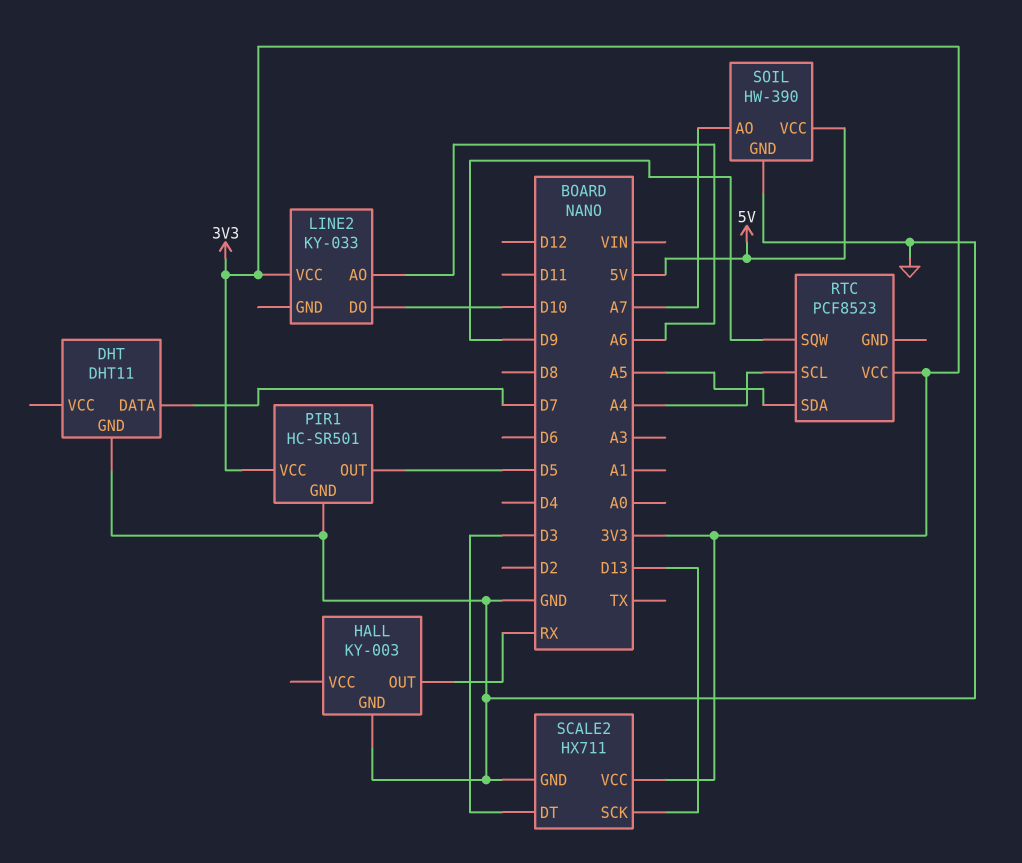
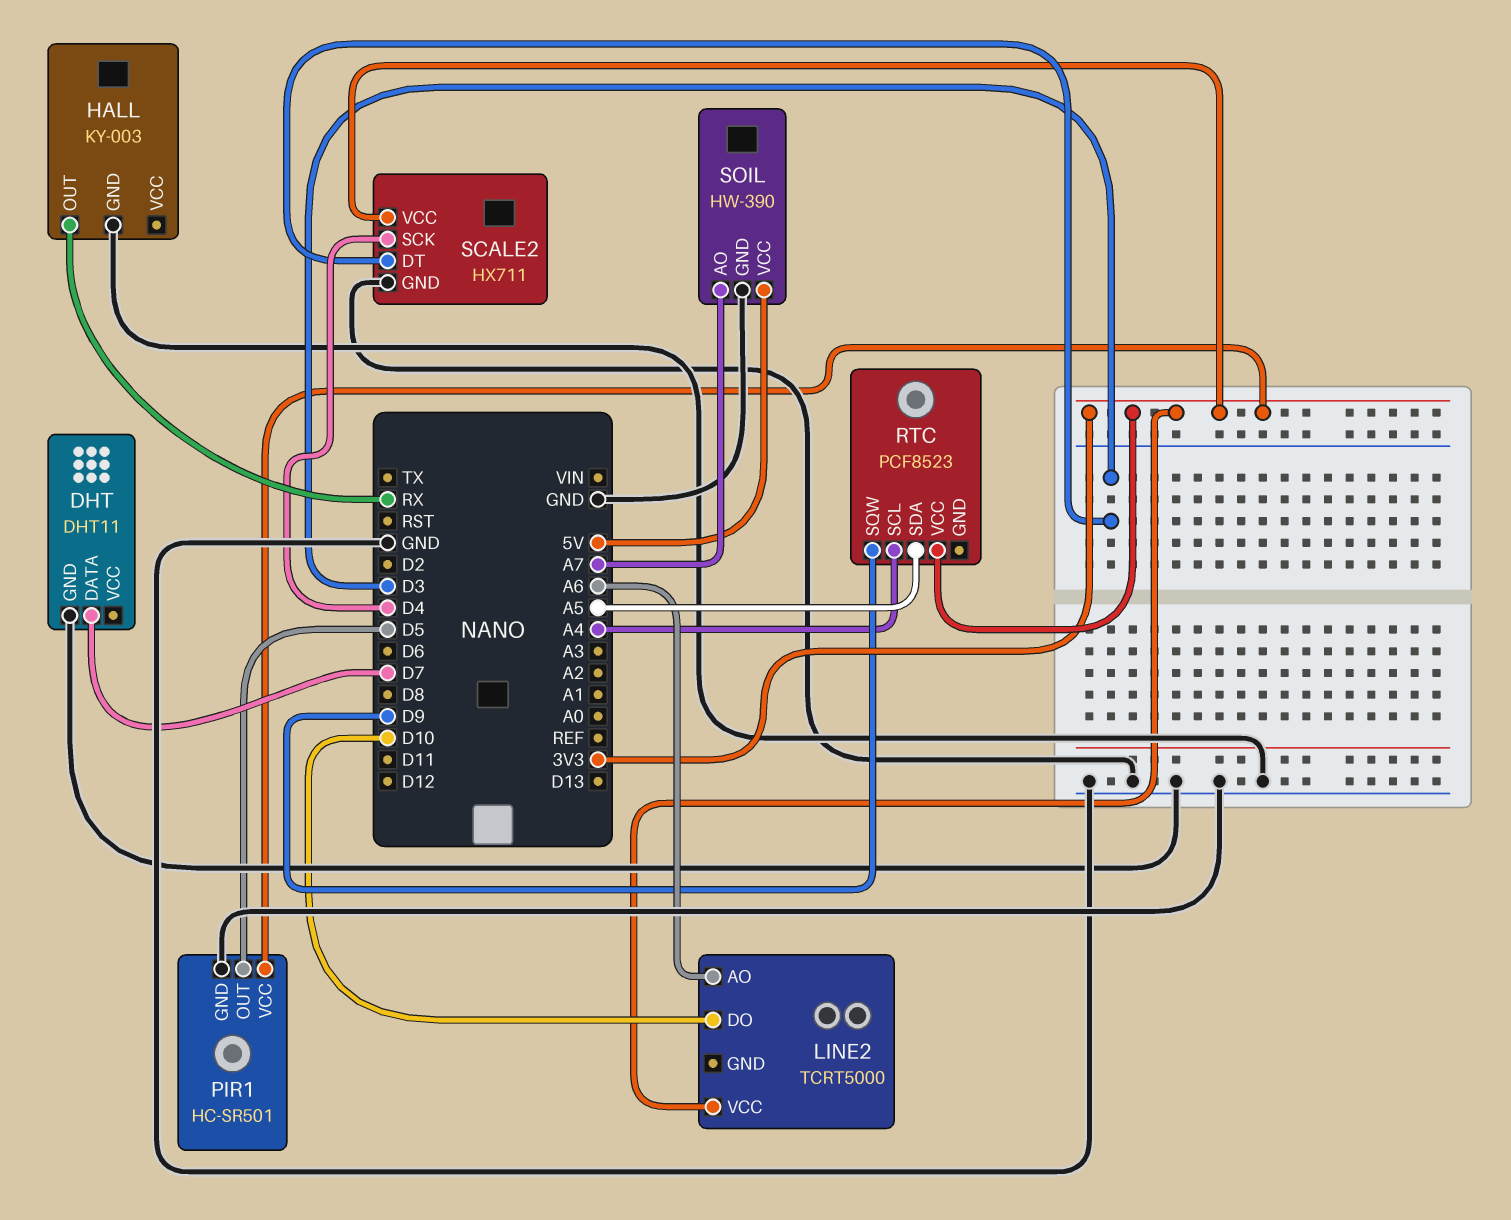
LINE2: KY-033 -> TCRT5000
SCALE2 pin SCK: D13 -> D4

